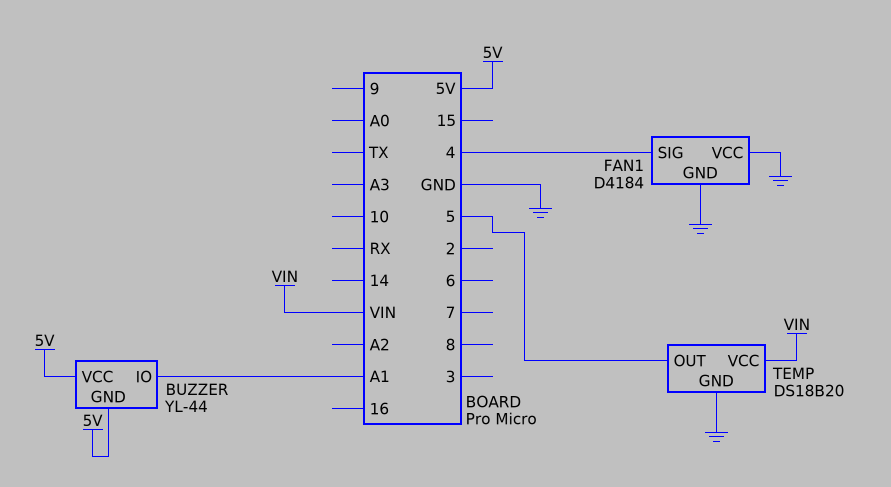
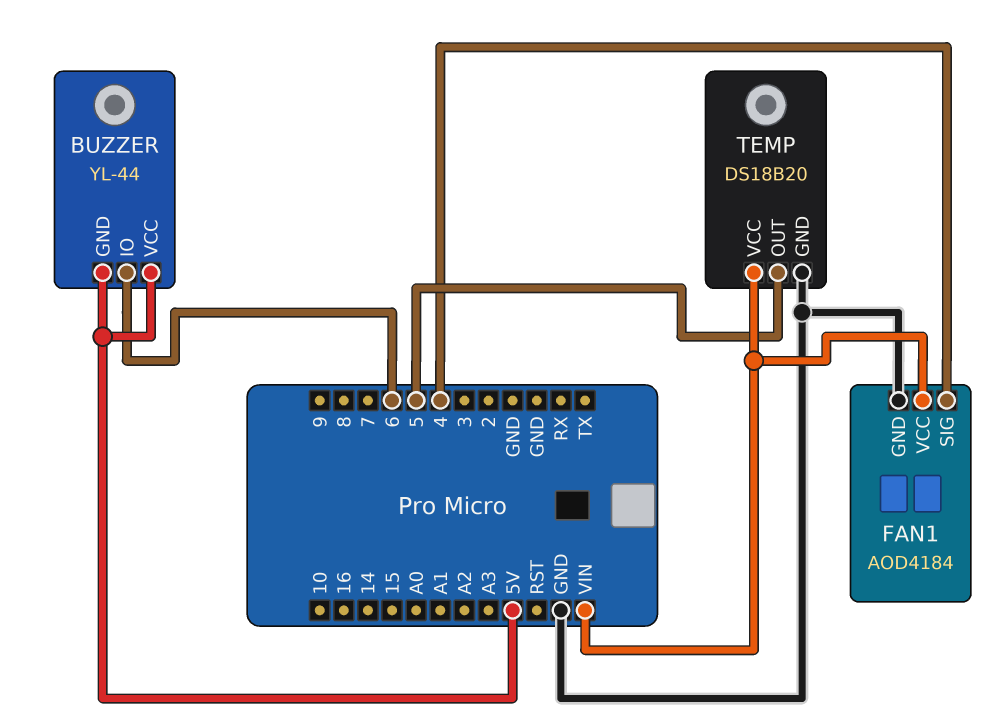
BUZZER pin IO: A1 -> 6
FAN1: D4184 -> AOD4184
FAN1 pin VCC: GND -> VIN

